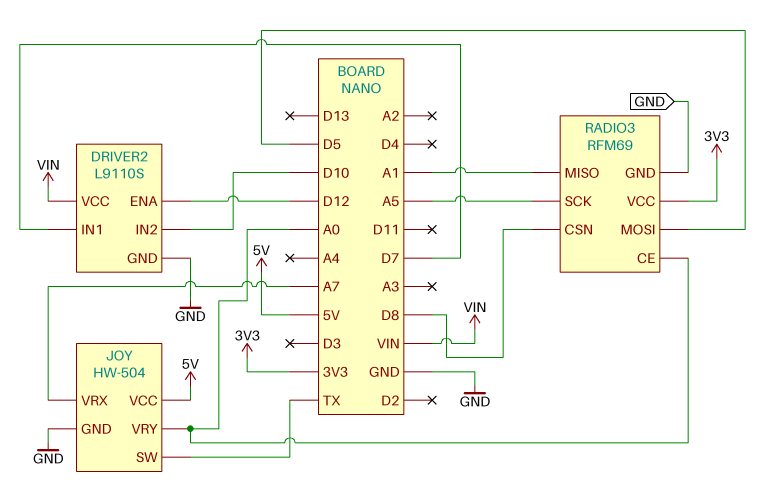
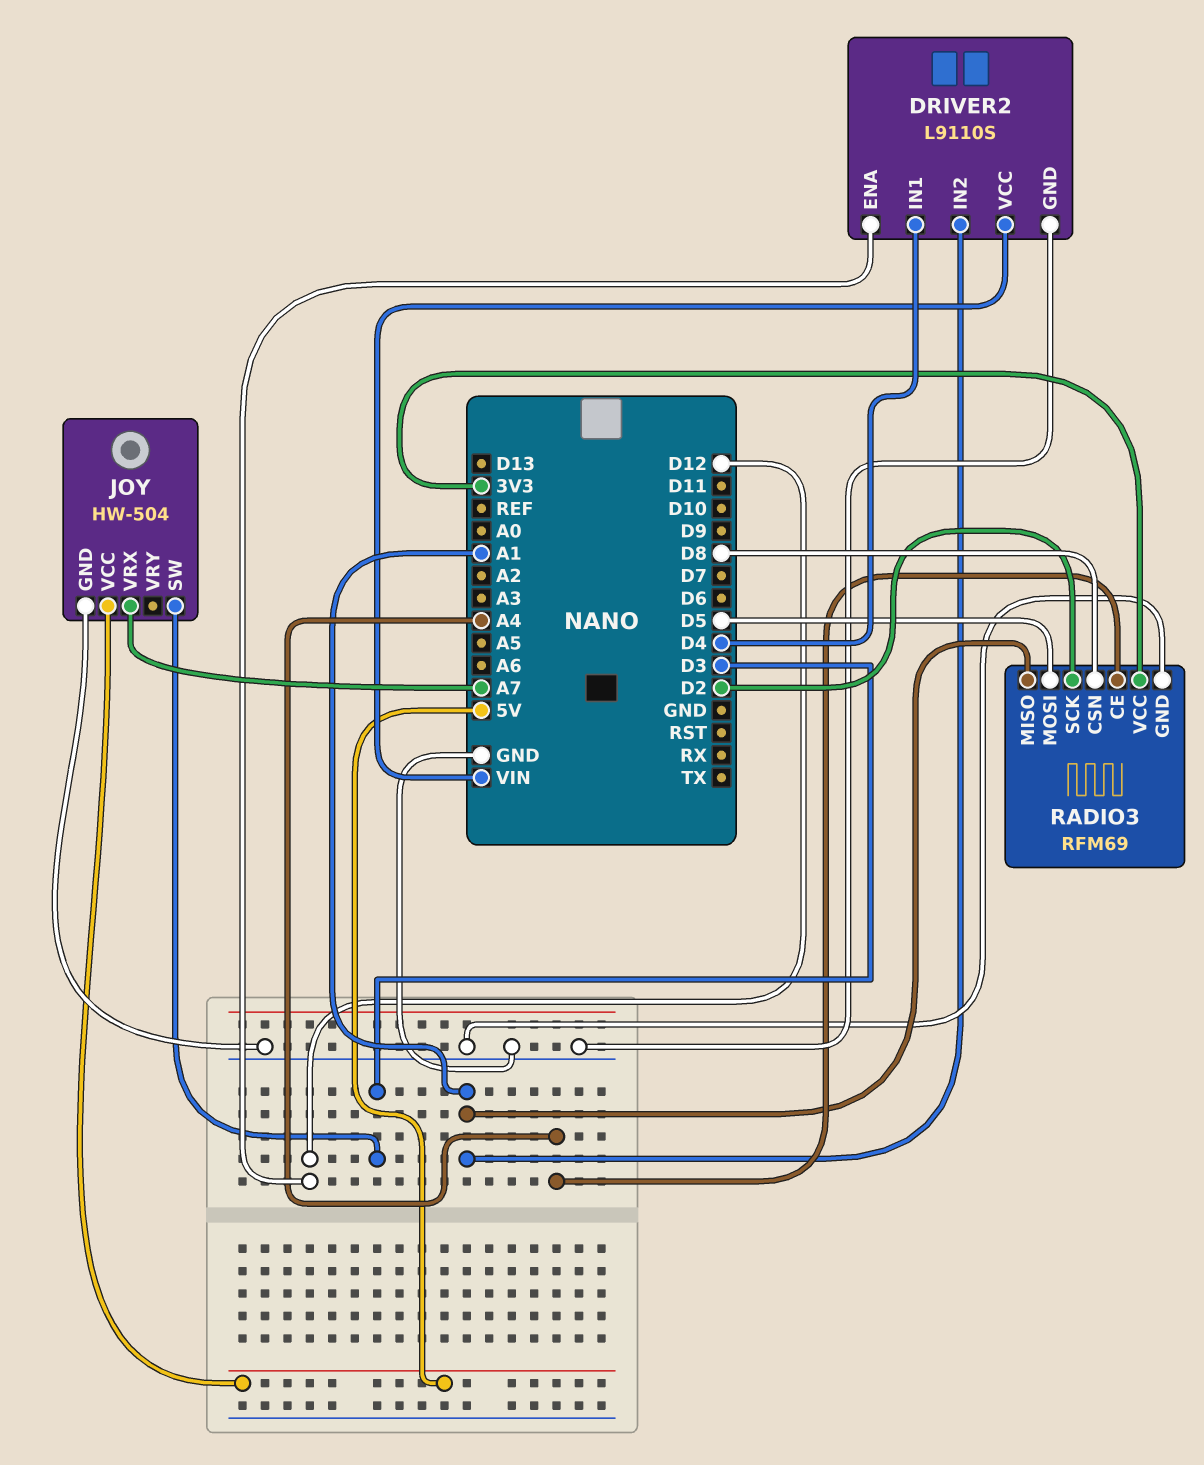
DRIVER2 pin IN1: D7 -> D4
DRIVER2 pin IN2: D10 -> A1
JOY pin SW: TX -> D3
JOY pin VRY: A0 -> none
RADIO3 pin CE: A0 -> A4
RADIO3 pin SCK: A5 -> D2

